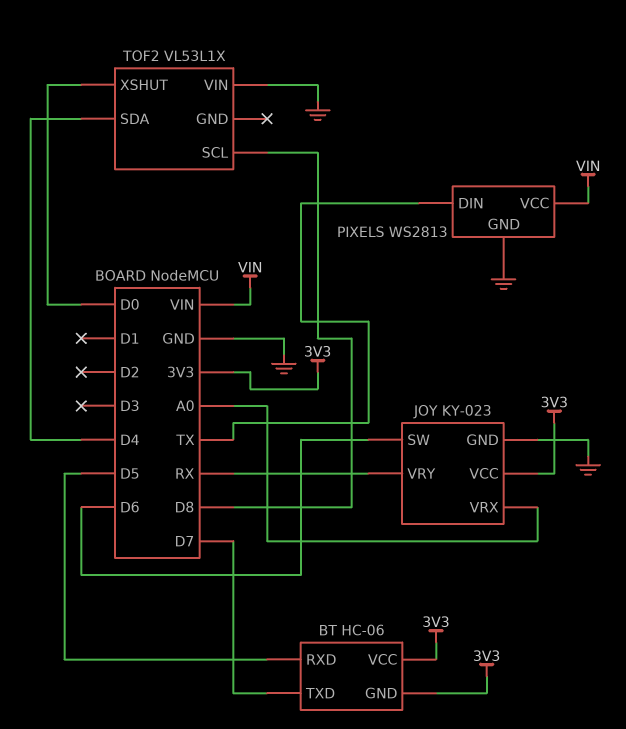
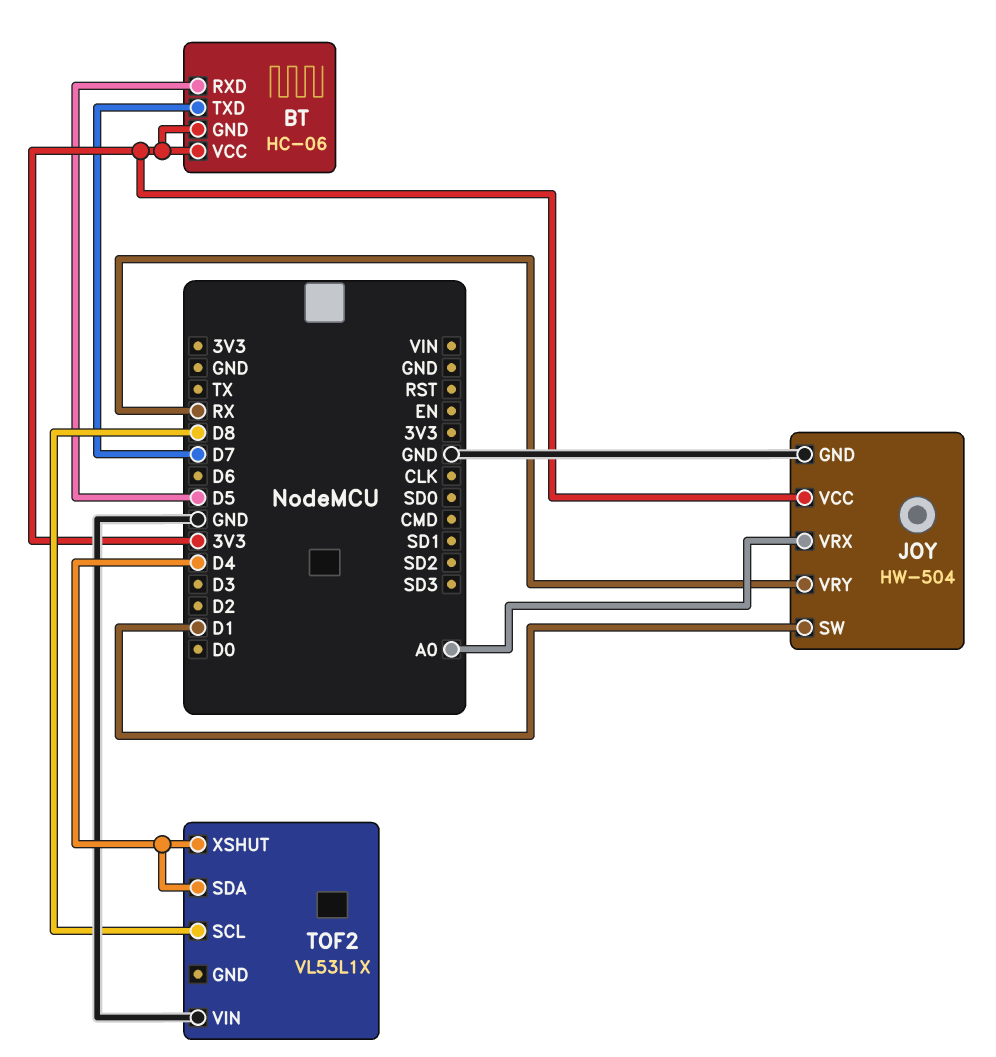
JOY: KY-023 -> HW-504
JOY pin SW: D6 -> D1
PIXELS: WS2813 -> none
PIXELS pin DIN: TX -> none
PIXELS pin GND: GND -> none
PIXELS pin VCC: VIN -> none
TOF2 pin XSHUT: D0 -> D4

